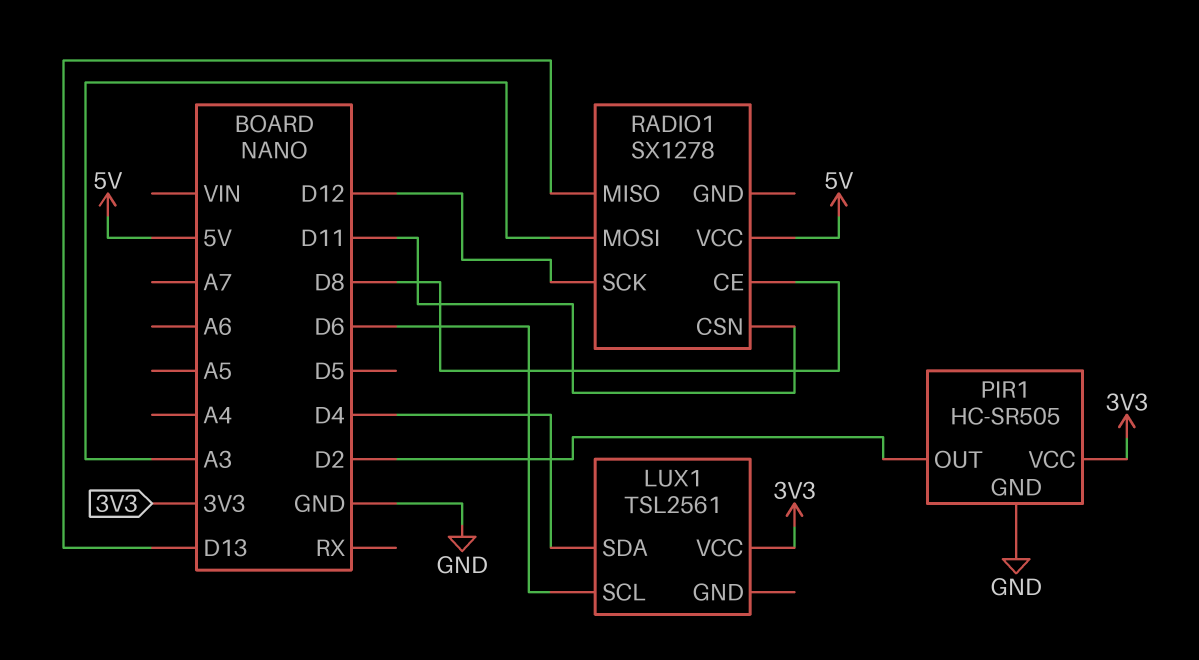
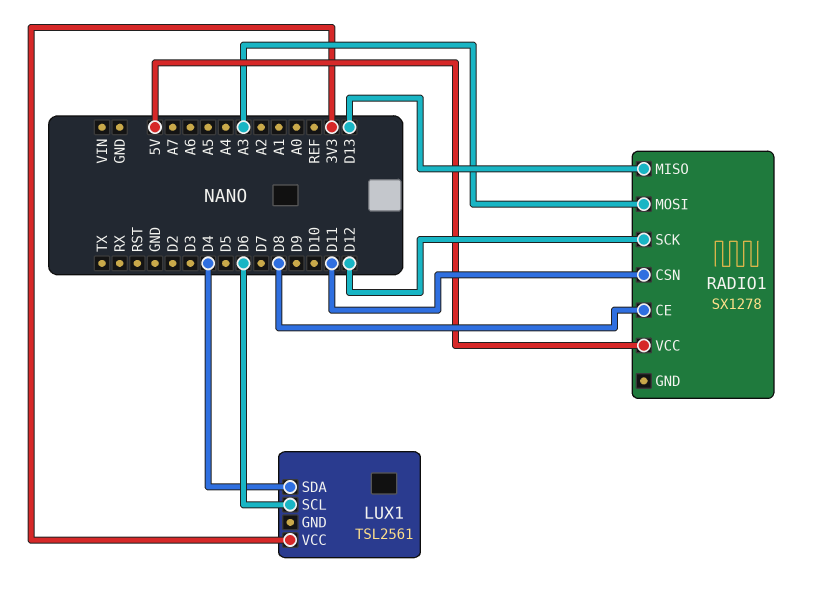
PIR1: HC-SR505 -> none
PIR1 pin GND: GND -> none
PIR1 pin OUT: D2 -> none
PIR1 pin VCC: 3V3 -> none

